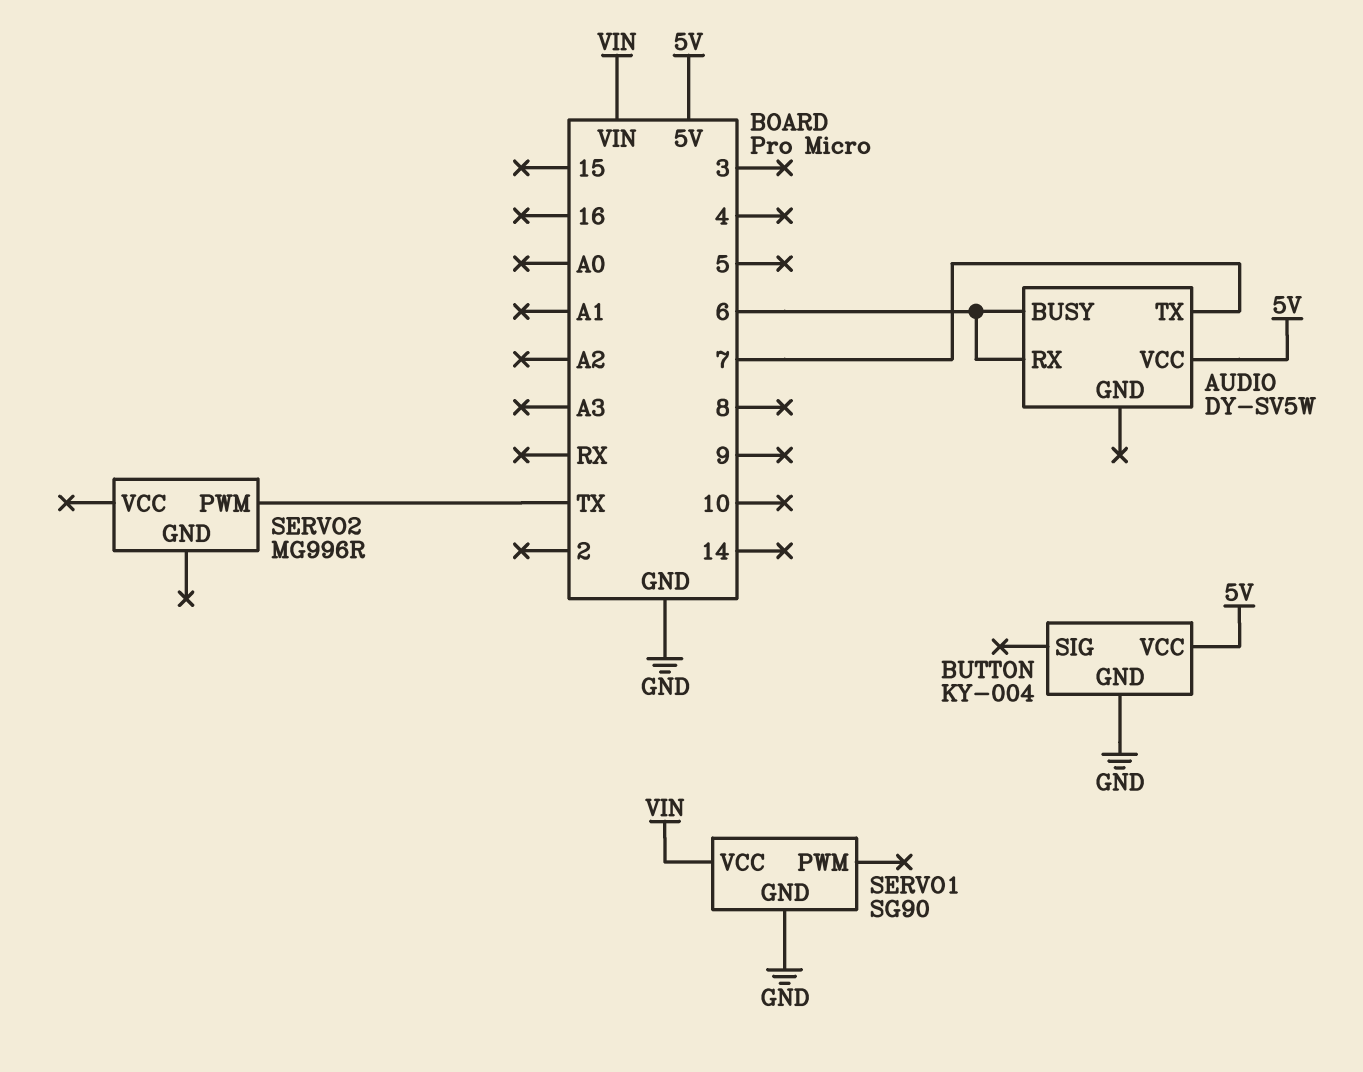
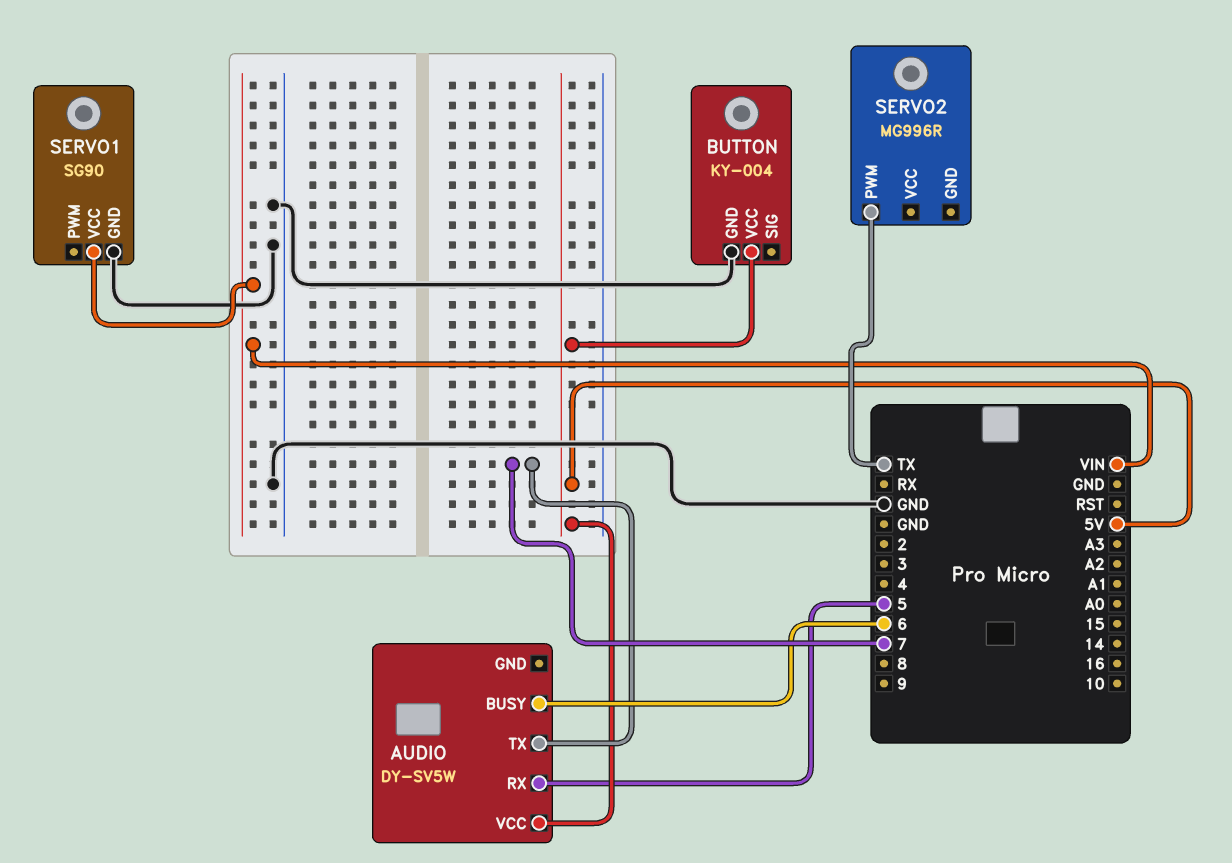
AUDIO pin RX: 6 -> 5

